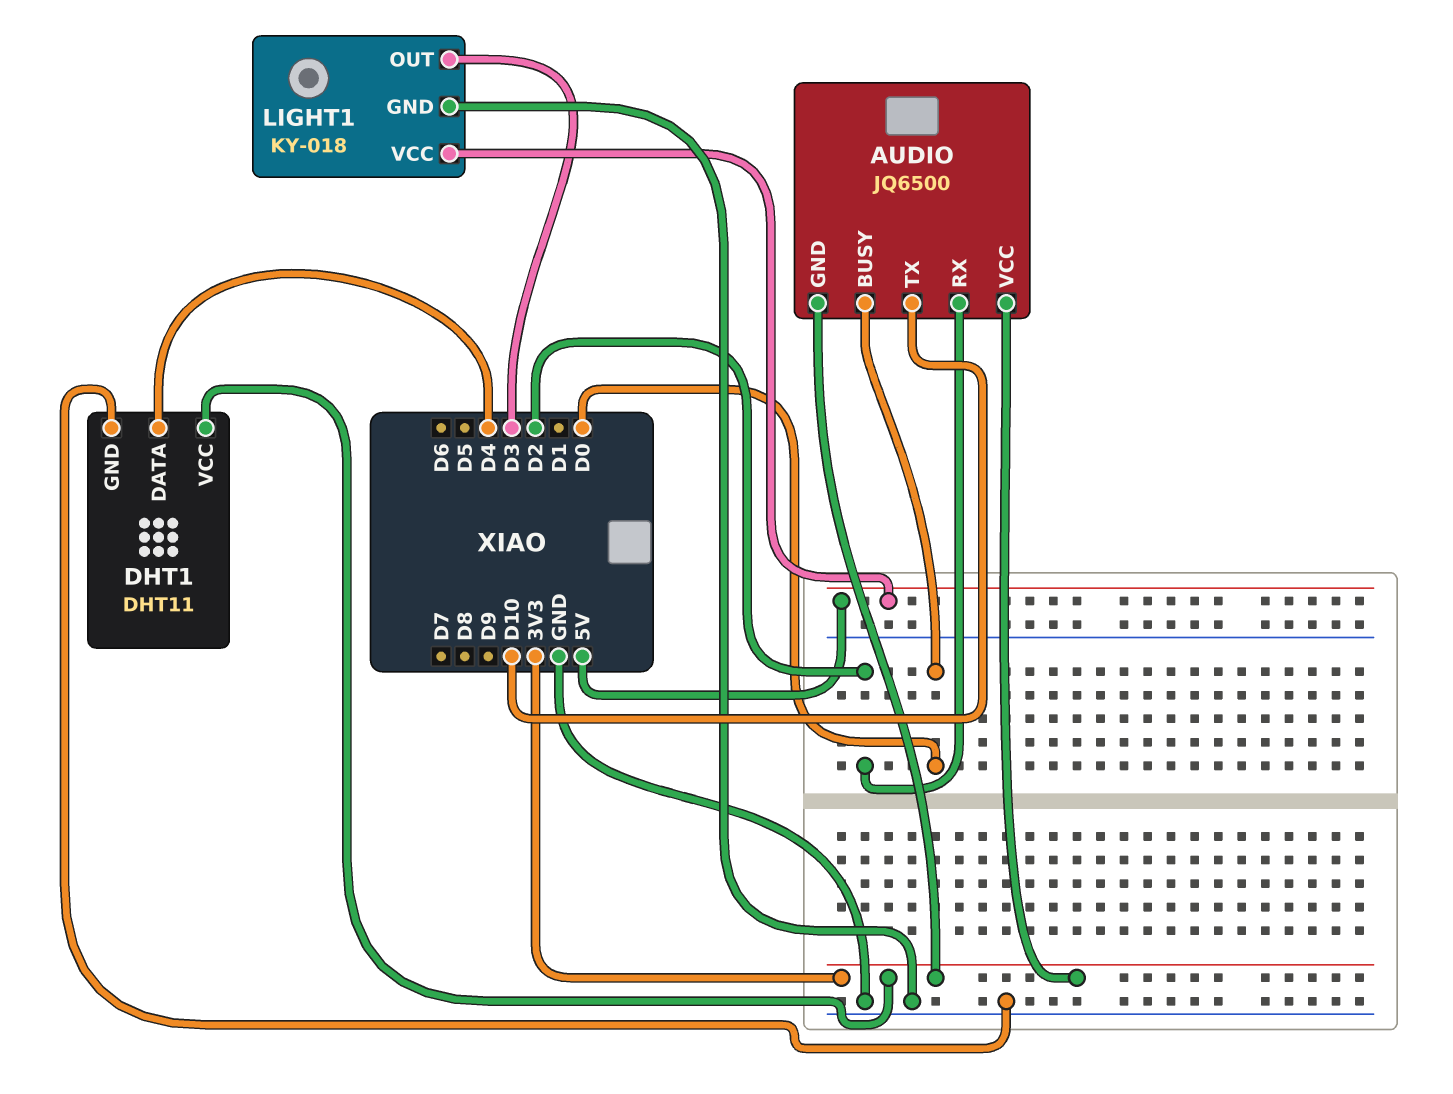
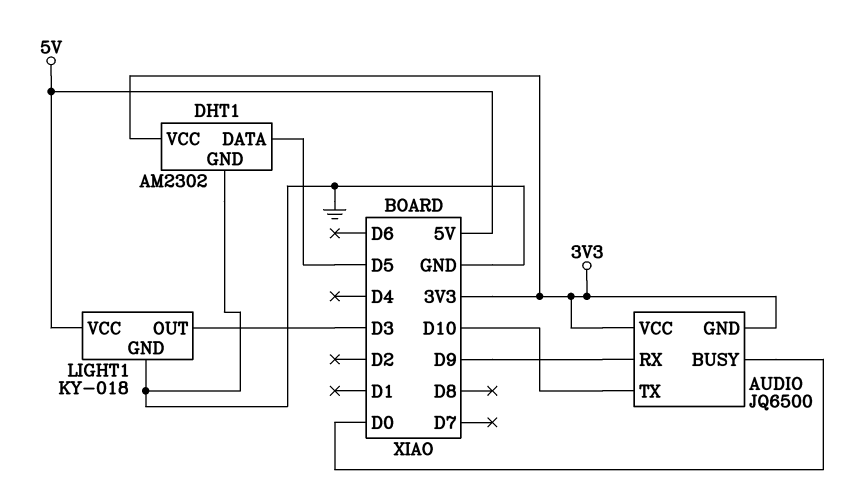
AUDIO pin RX: D2 -> D9
DHT1: DHT11 -> AM2302
DHT1 pin DATA: D4 -> D5

